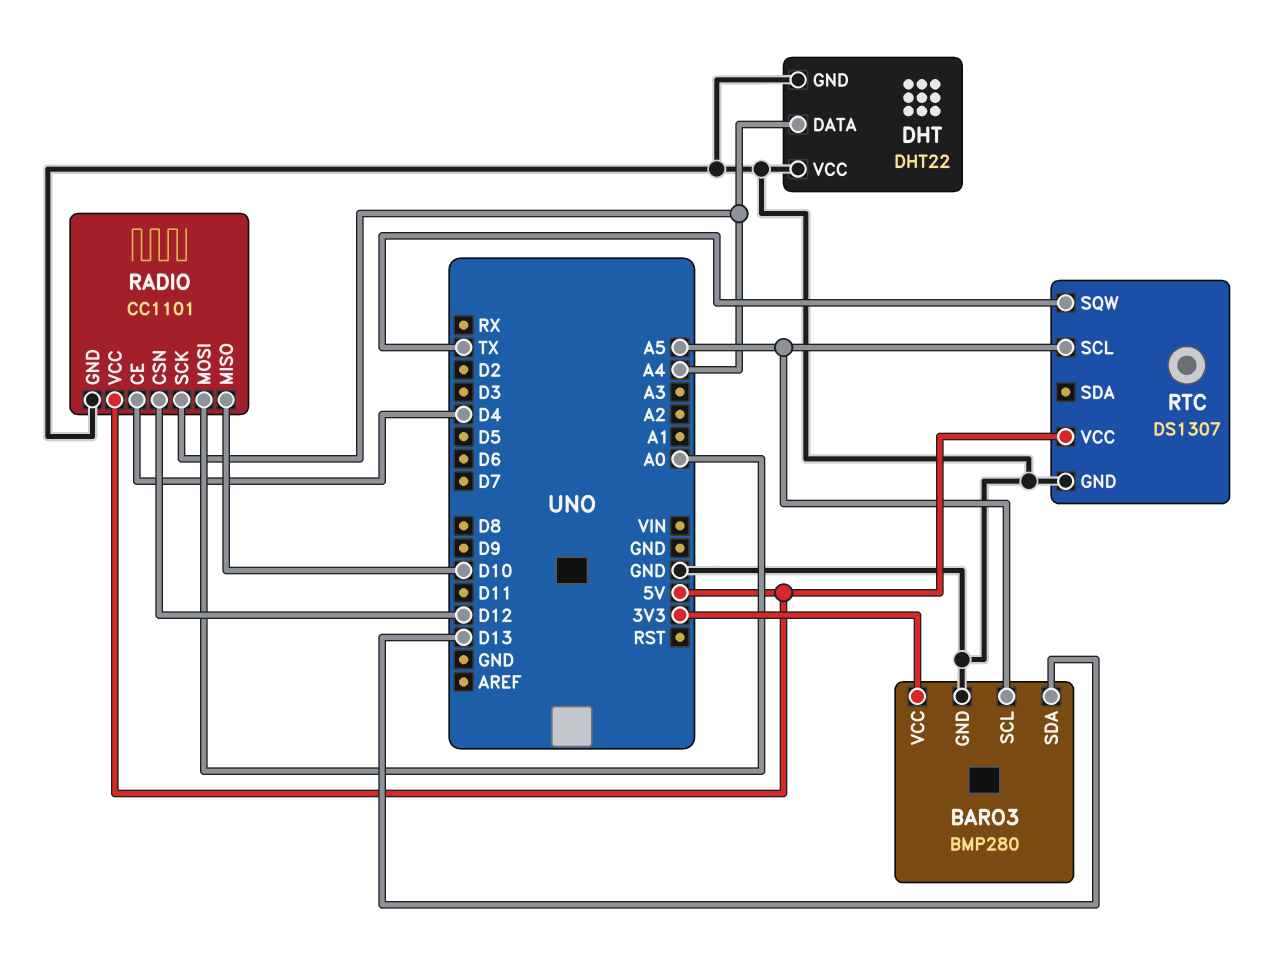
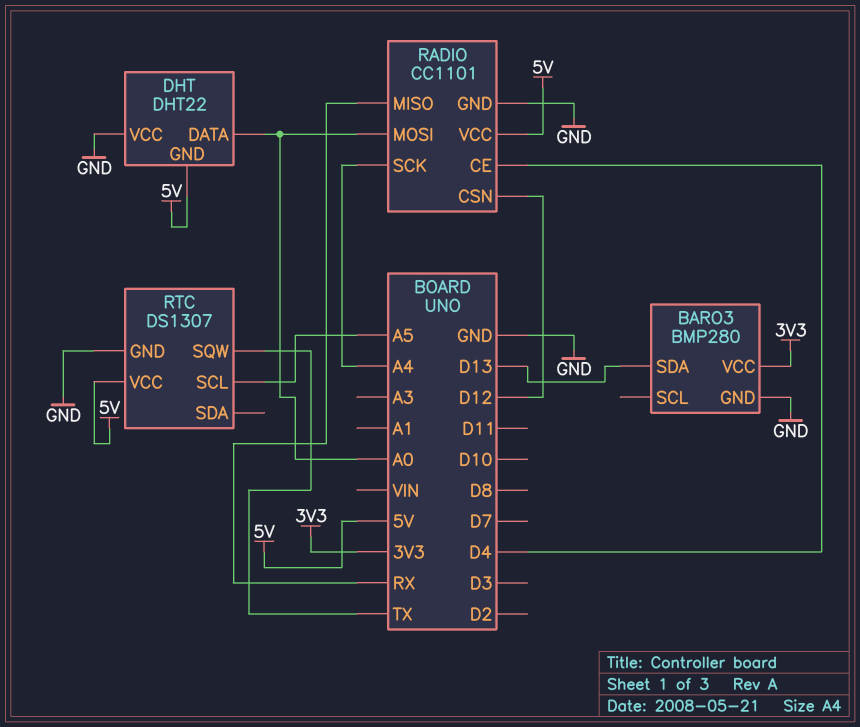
BARO3 pin SCL: A5 -> none
DHT pin DATA: A4 -> A0
DHT pin GND: GND -> 5V
RADIO pin MISO: D10 -> RX

